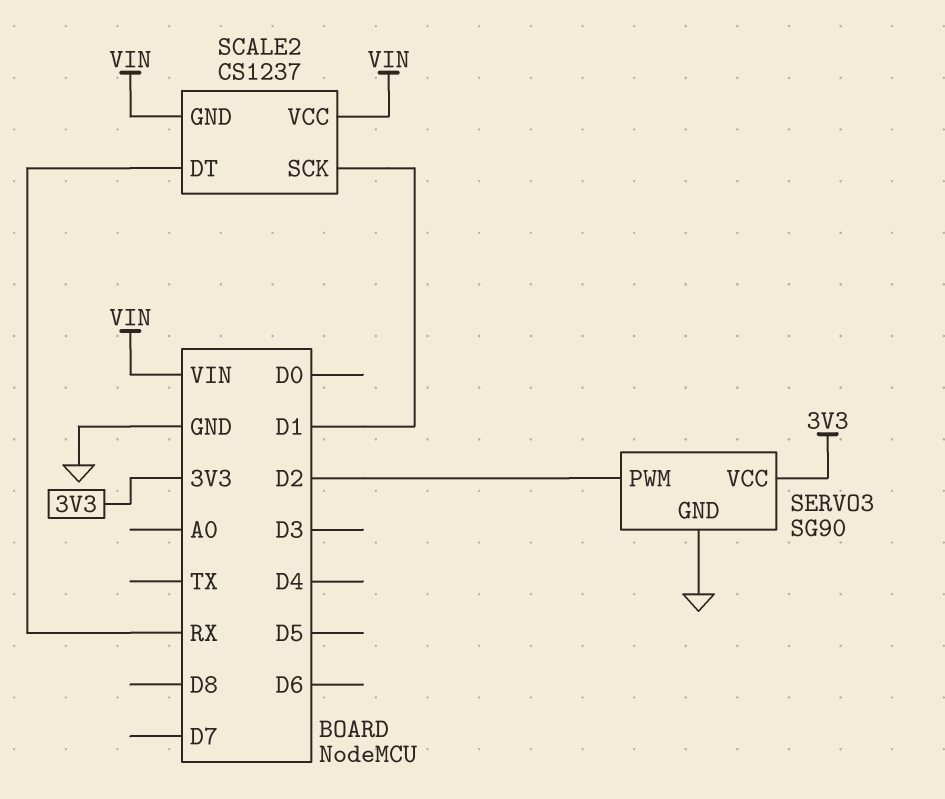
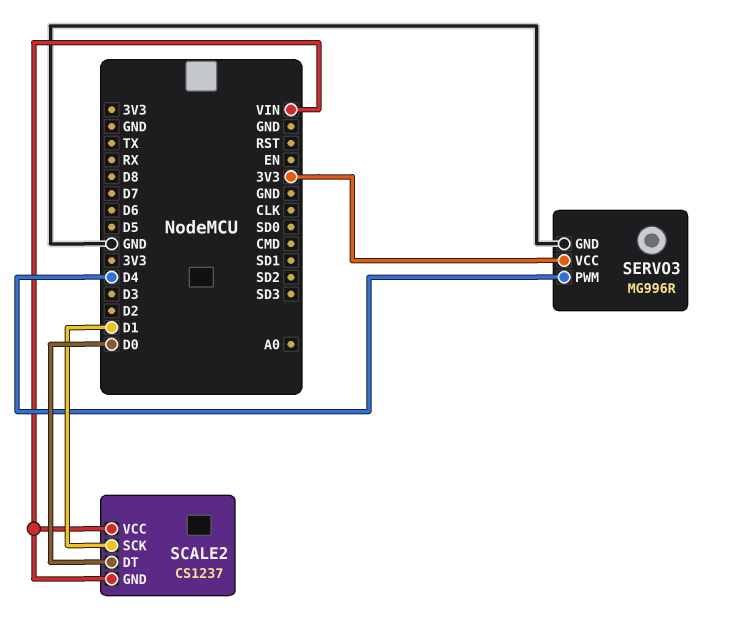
SCALE2 pin DT: RX -> D0
SERVO3: SG90 -> MG996R
SERVO3 pin PWM: D2 -> D4

